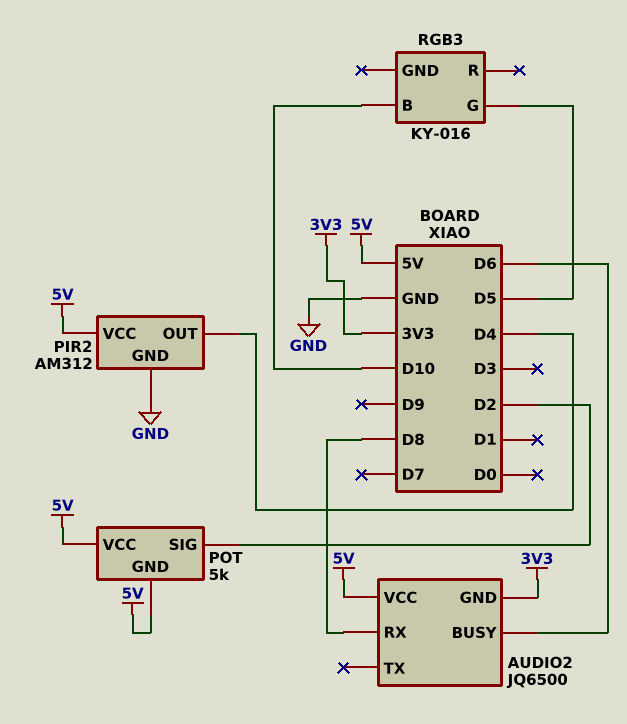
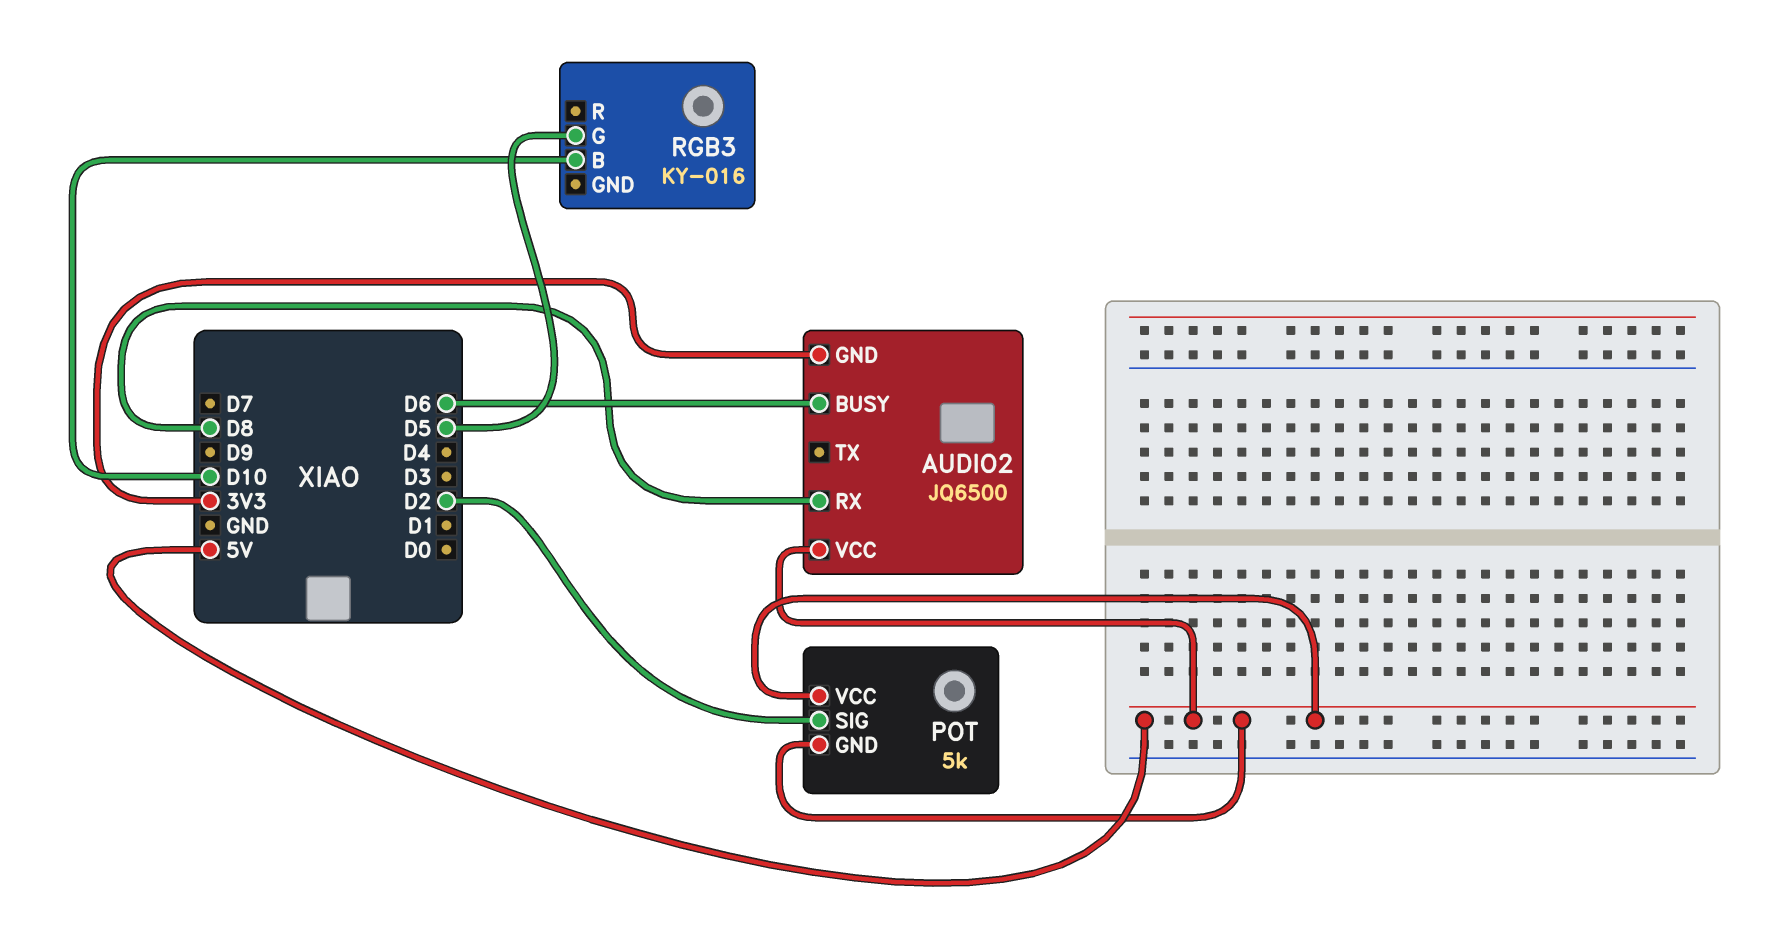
PIR2: AM312 -> none
PIR2 pin GND: GND -> none
PIR2 pin OUT: D4 -> none
PIR2 pin VCC: 5V -> none

